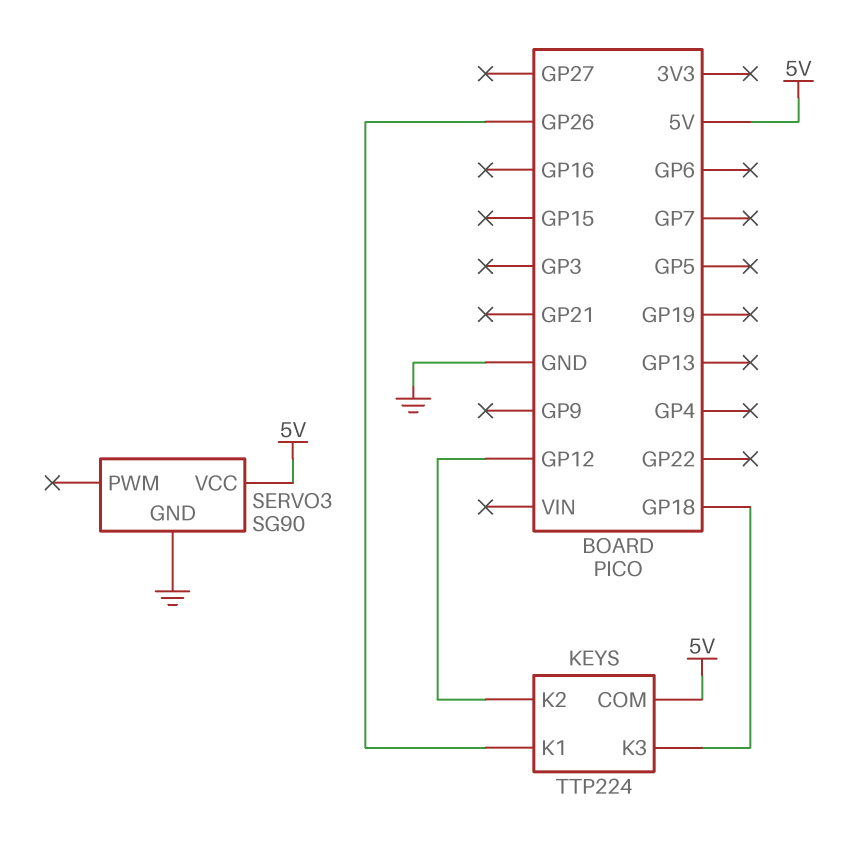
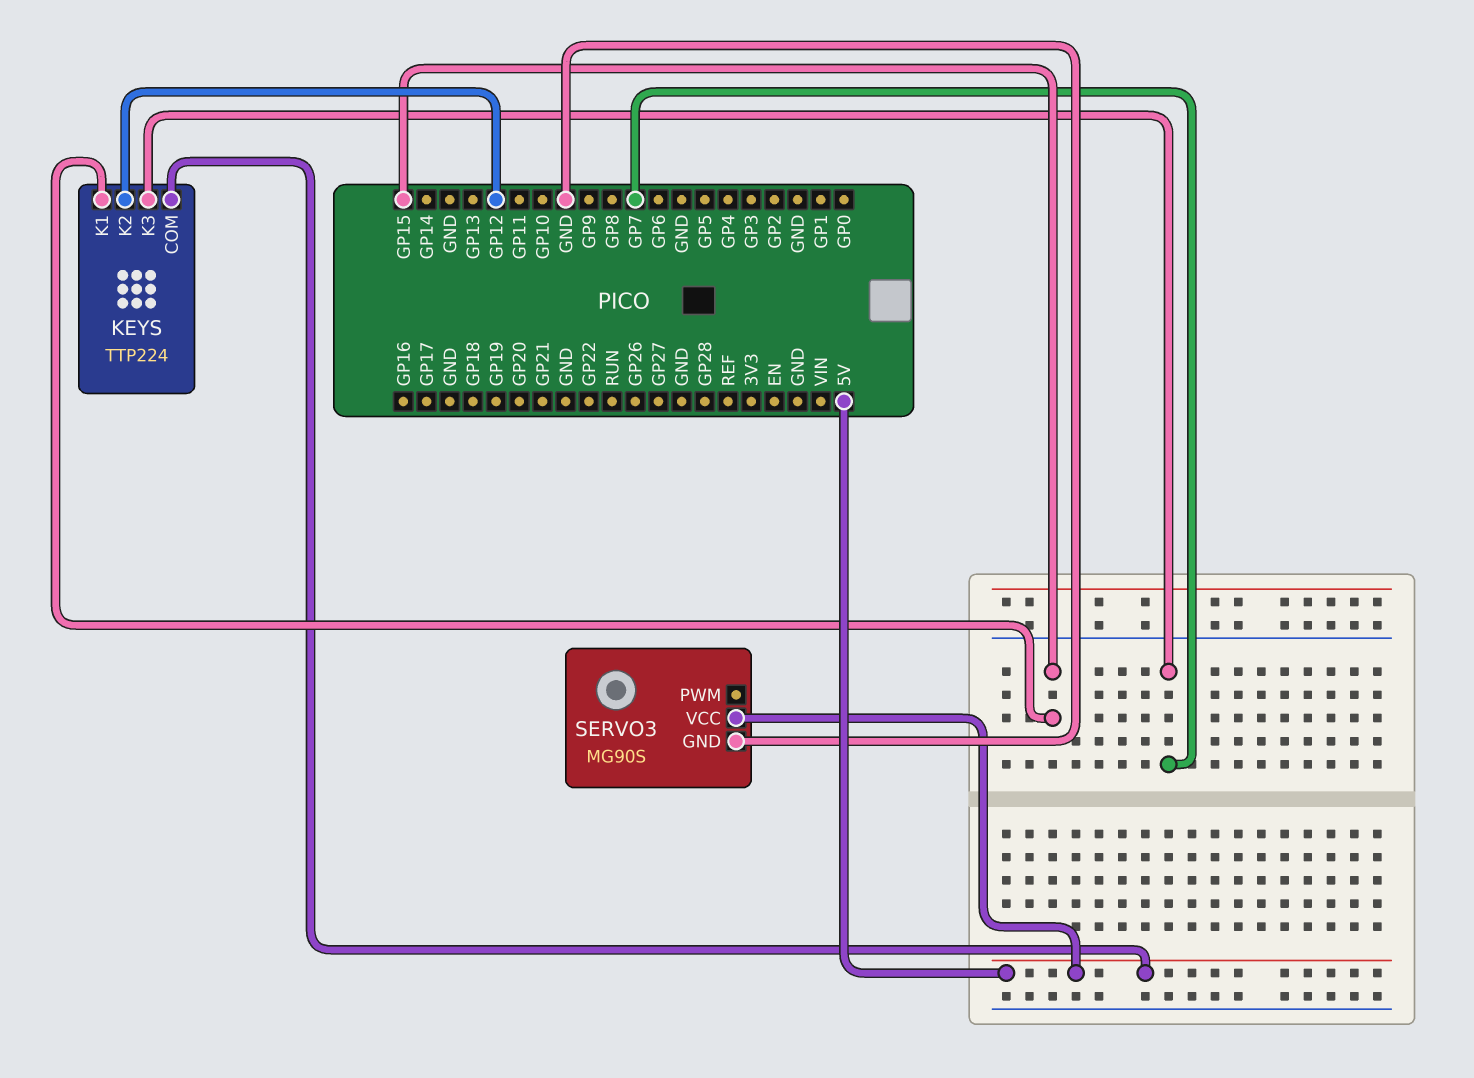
KEYS pin K1: GP26 -> GP15
KEYS pin K3: GP18 -> GP7
SERVO3: SG90 -> MG90S

